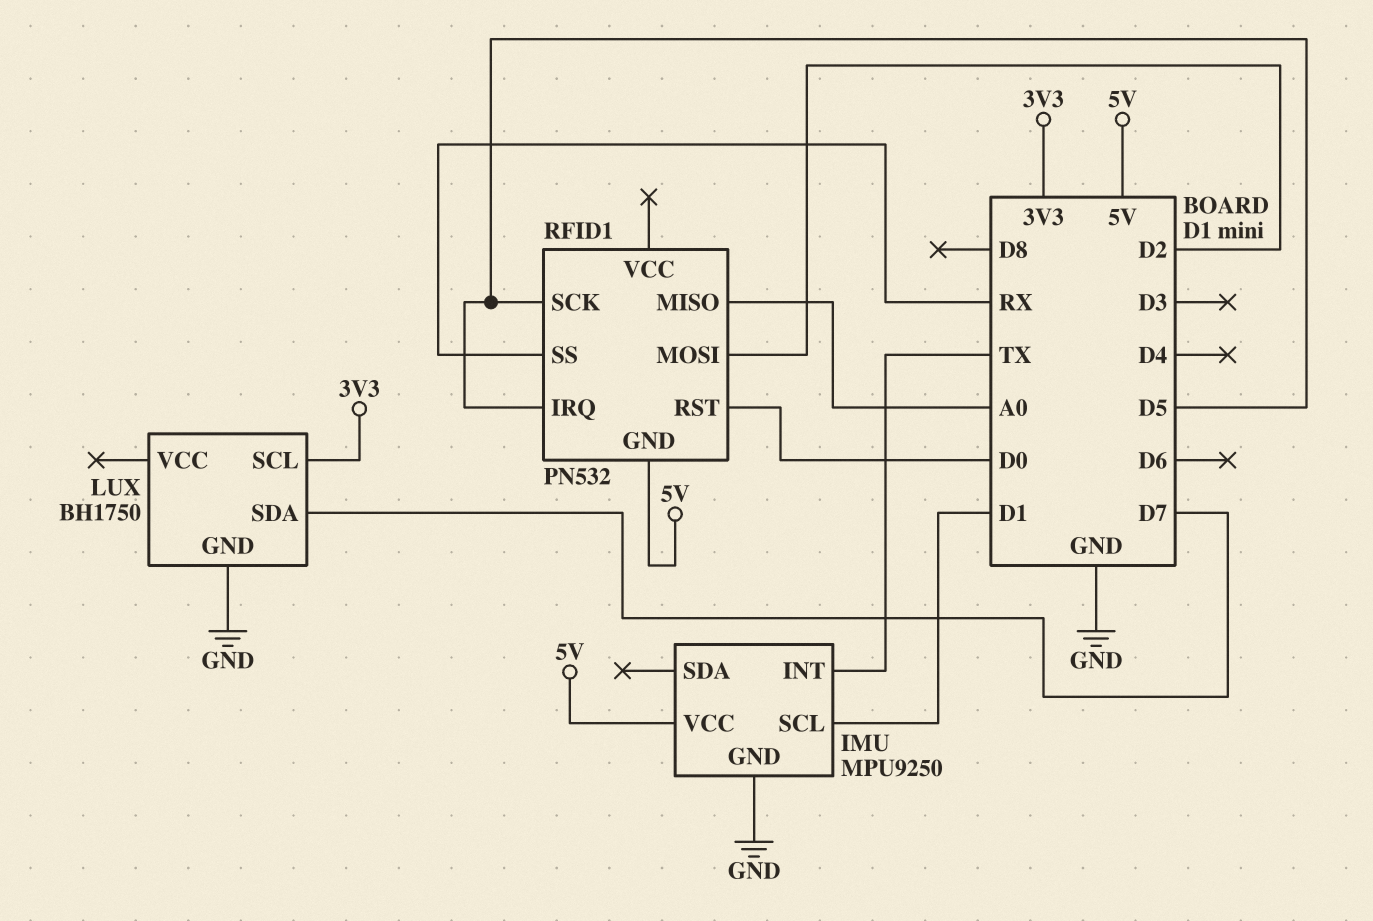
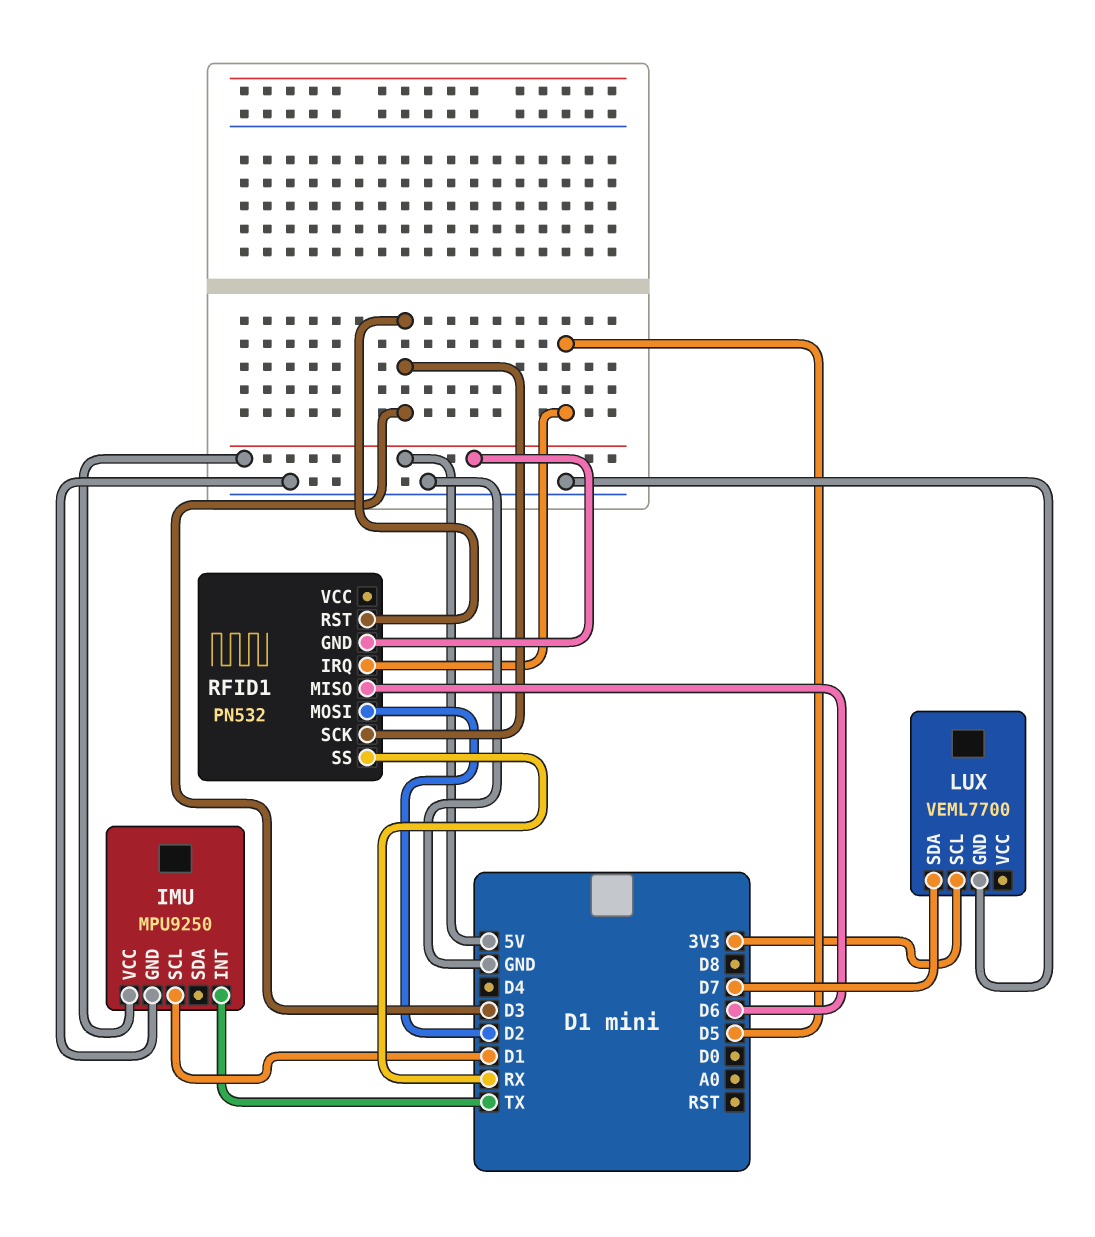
LUX: BH1750 -> VEML7700
RFID1 pin MISO: A0 -> D6
RFID1 pin RST: D0 -> D3
RFID1 pin SCK: D5 -> D3

